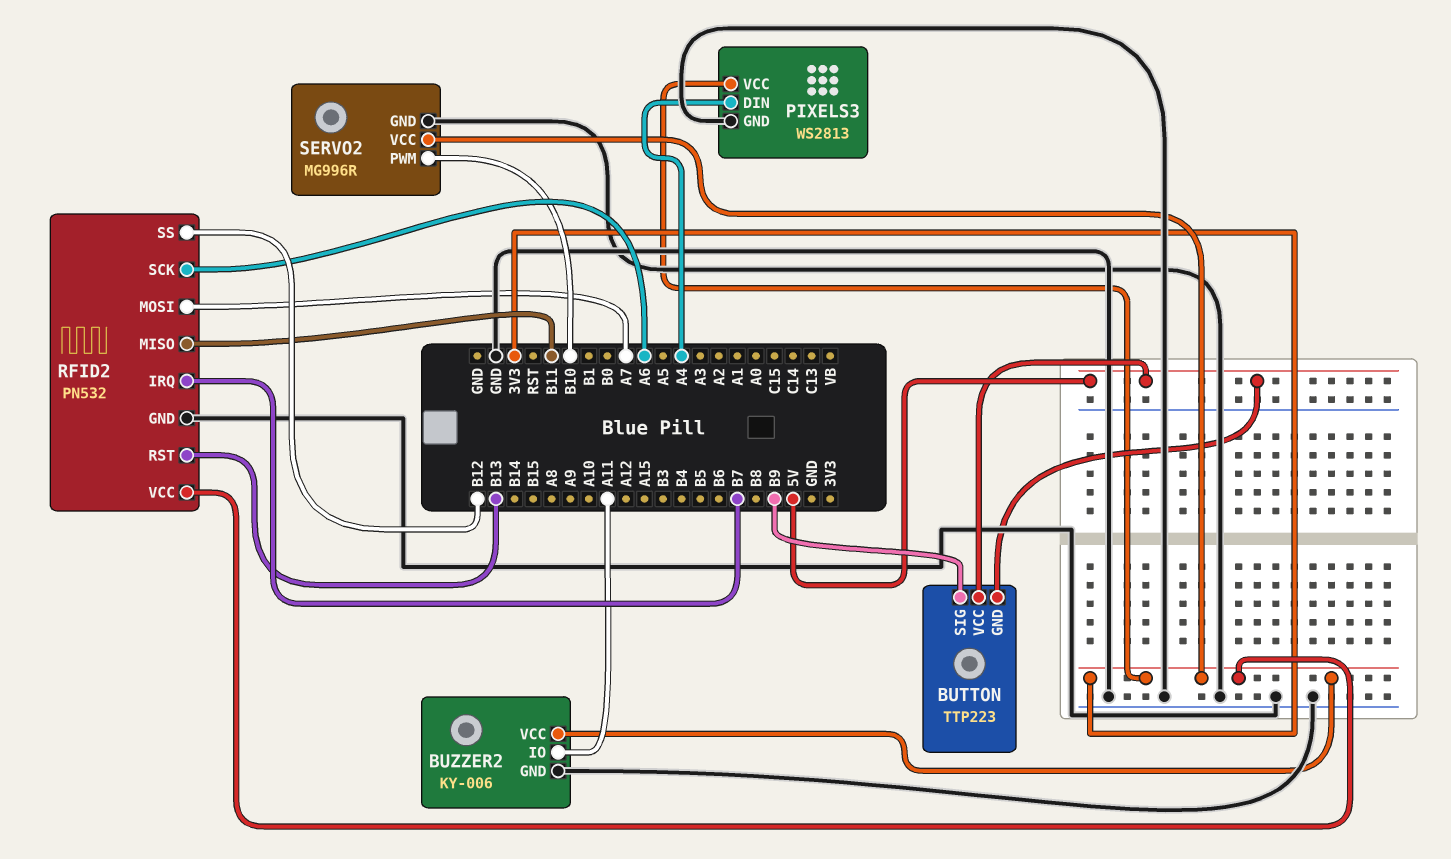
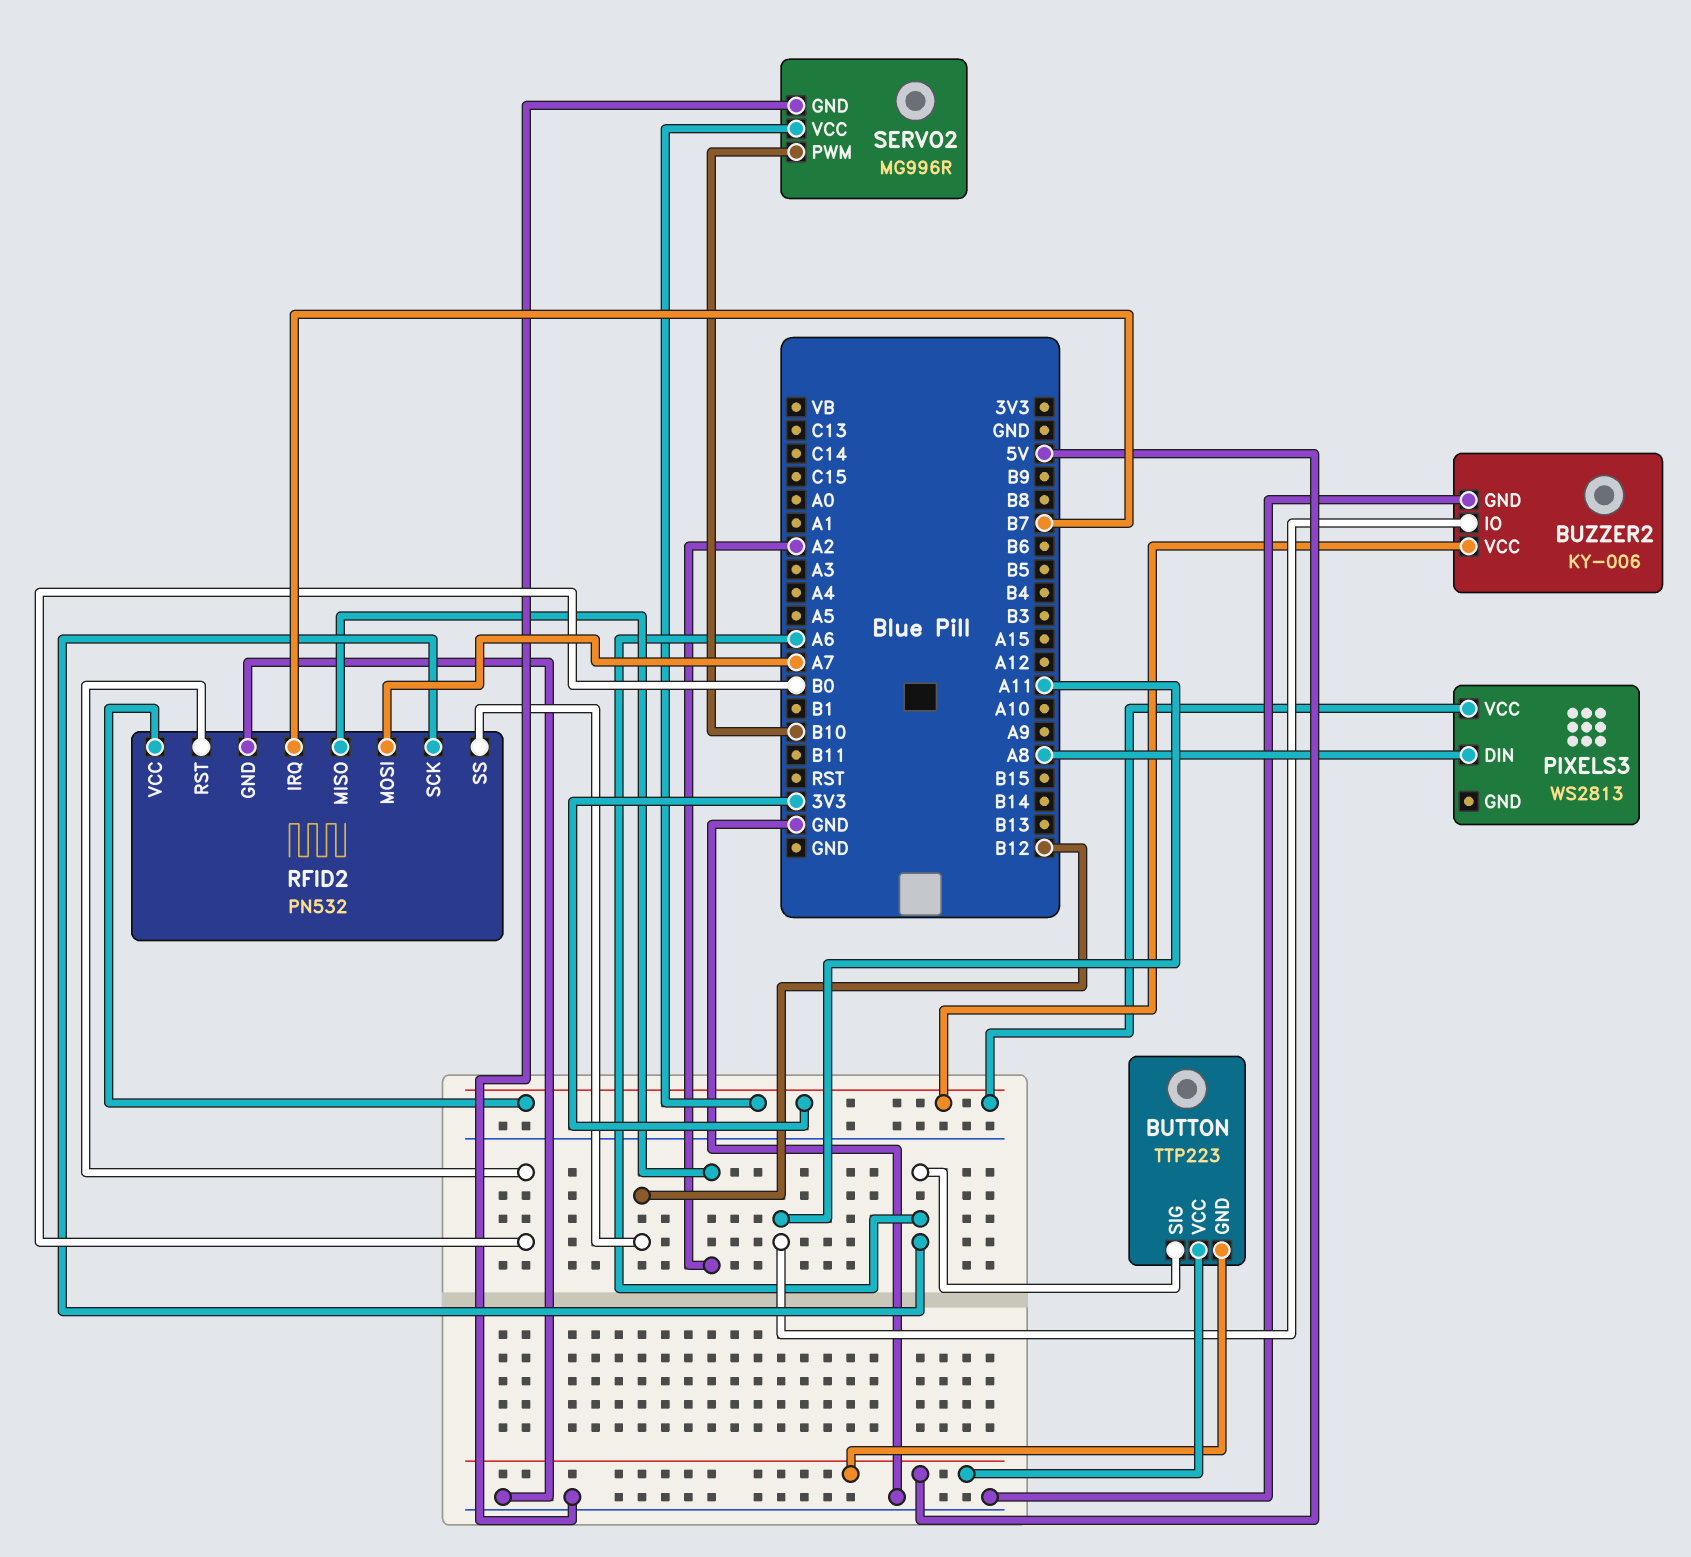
BUTTON pin SIG: B9 -> A6
PIXELS3 pin DIN: A4 -> A8
PIXELS3 pin GND: GND -> none
RFID2 pin MISO: B11 -> A2
RFID2 pin RST: B13 -> B0

